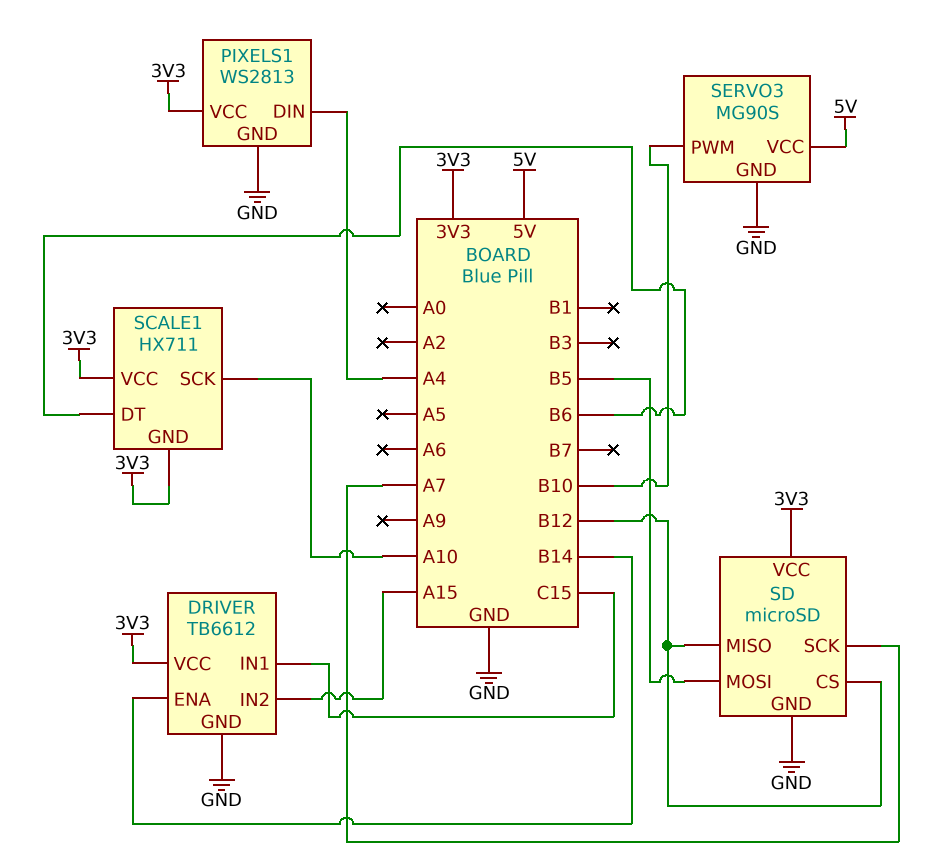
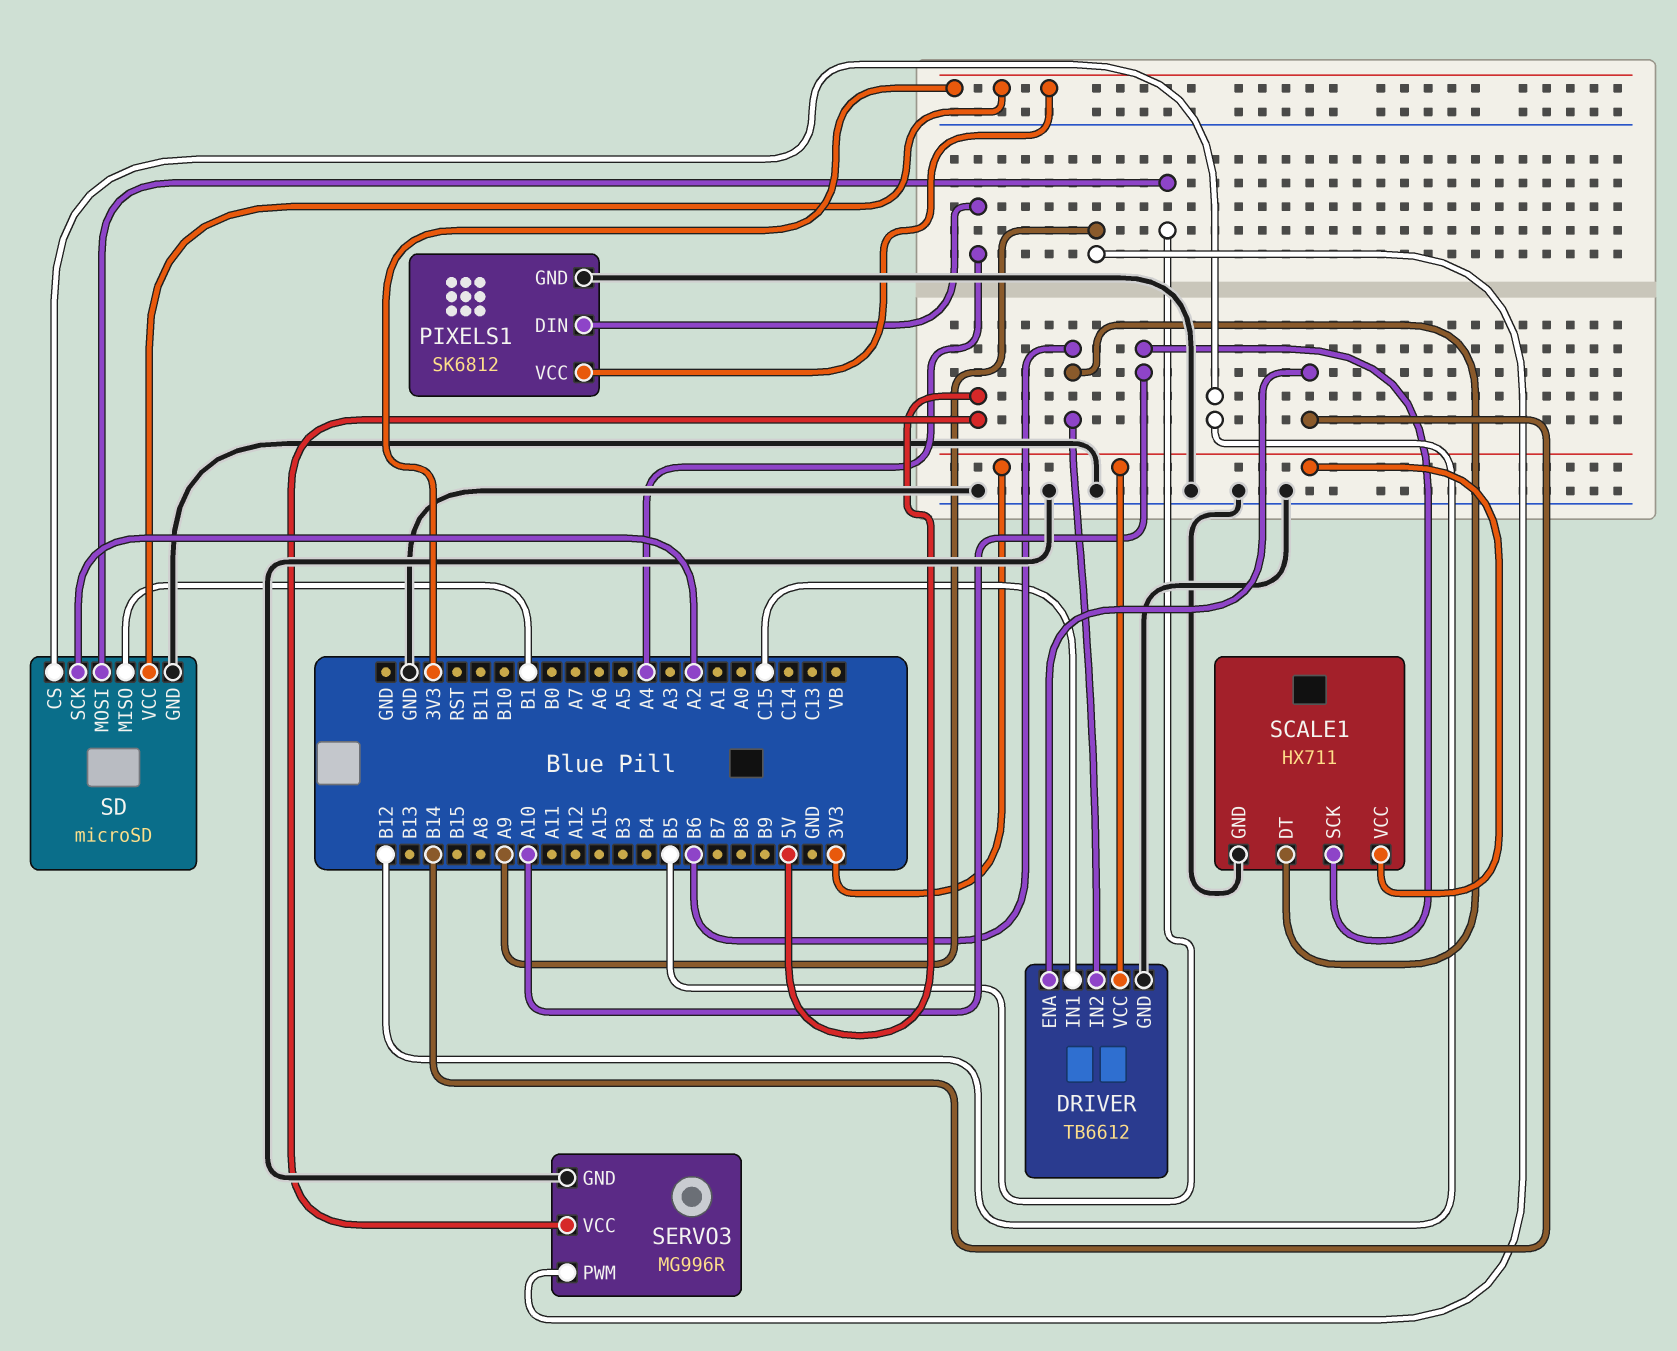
DRIVER pin IN2: A15 -> B6
PIXELS1: WS2813 -> SK6812
SCALE1 pin GND: 3V3 -> GND
SD pin MISO: B12 -> B1
SD pin SCK: A7 -> A2
SERVO3: MG90S -> MG996R
SERVO3 pin PWM: B10 -> A9

